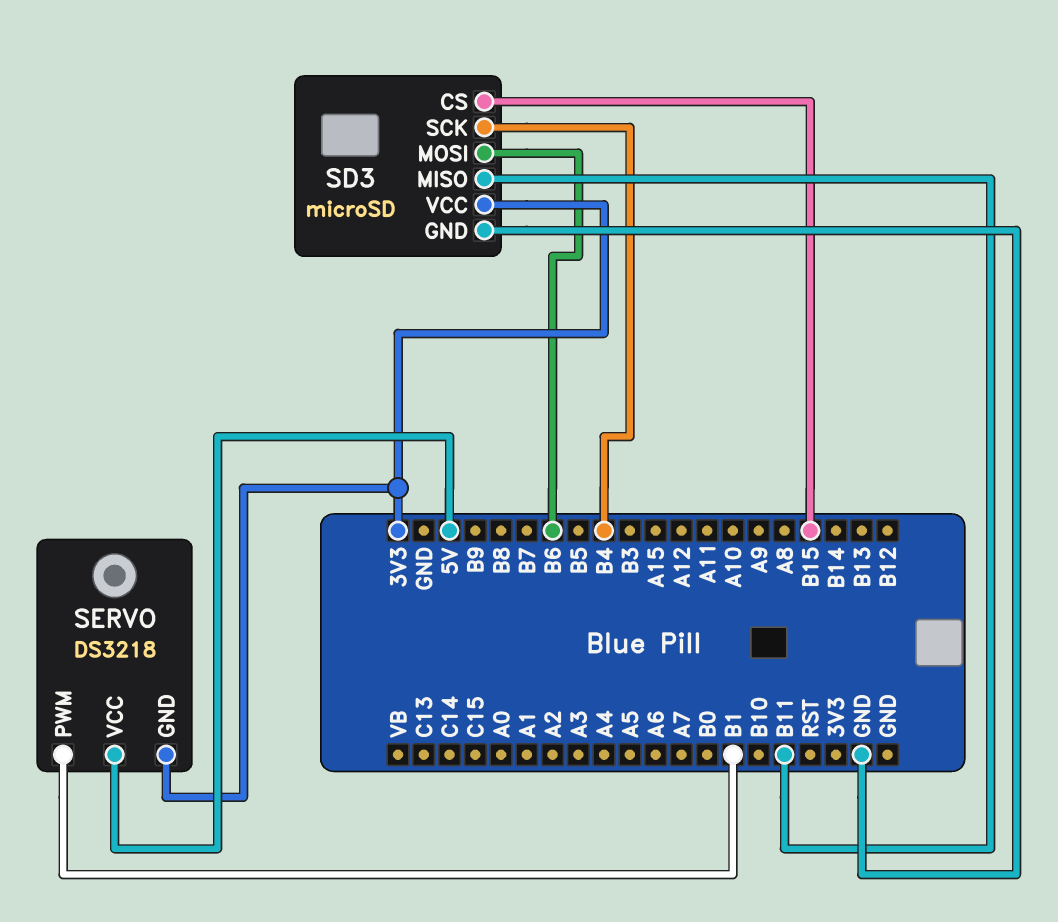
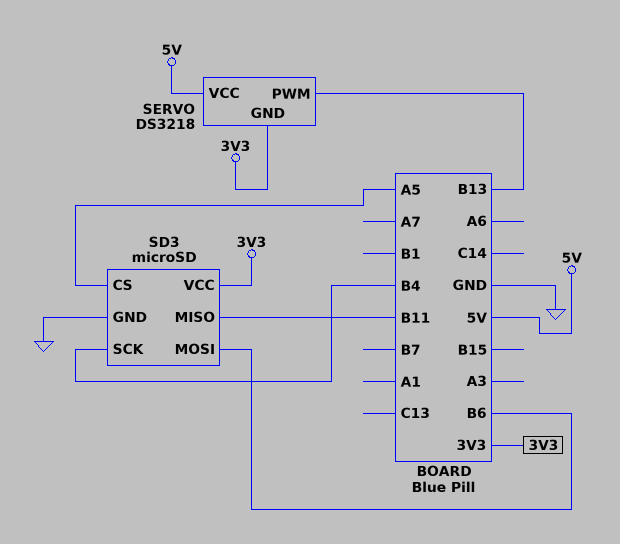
SD3 pin CS: B15 -> A5
SERVO pin PWM: B1 -> B13

